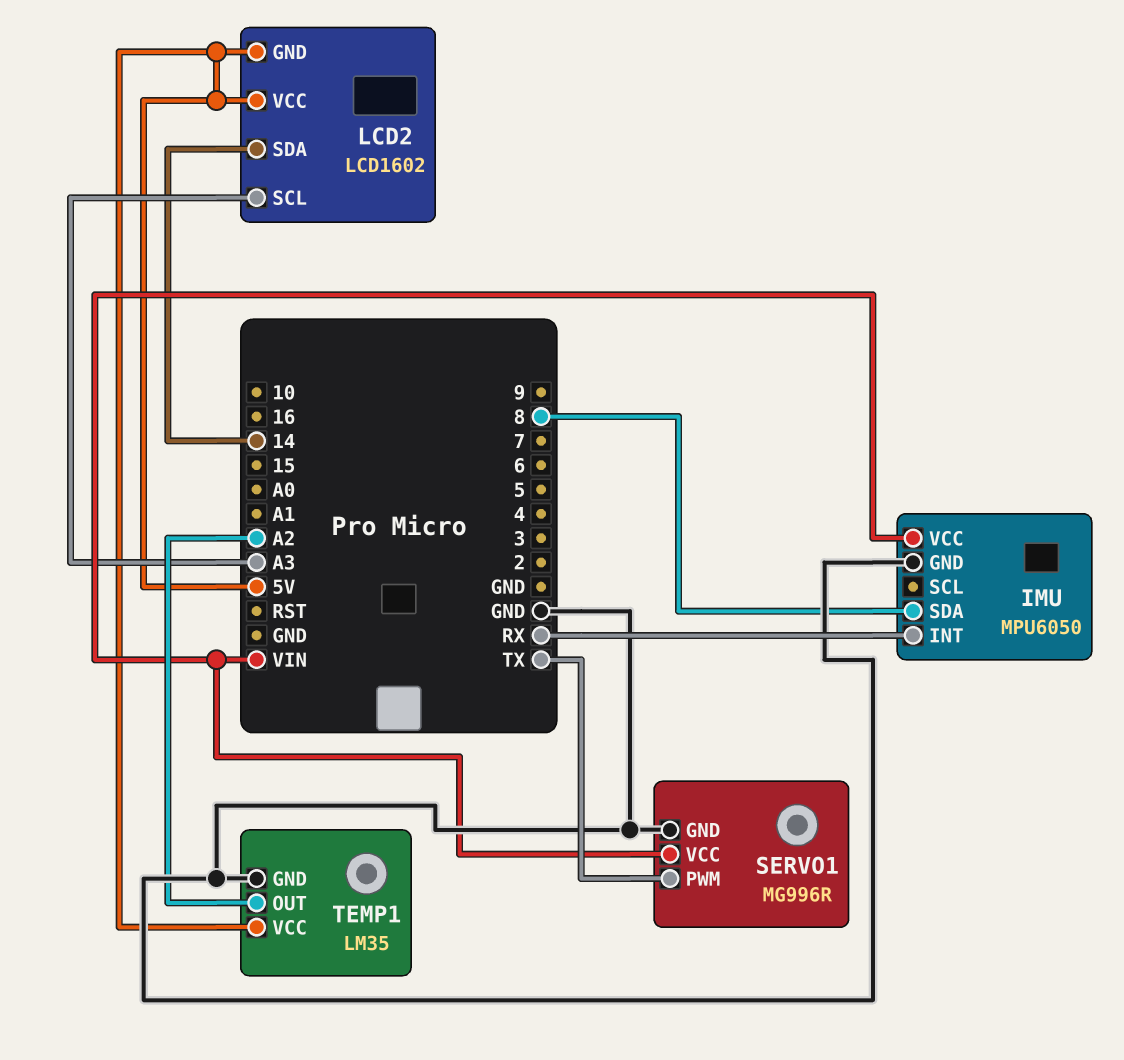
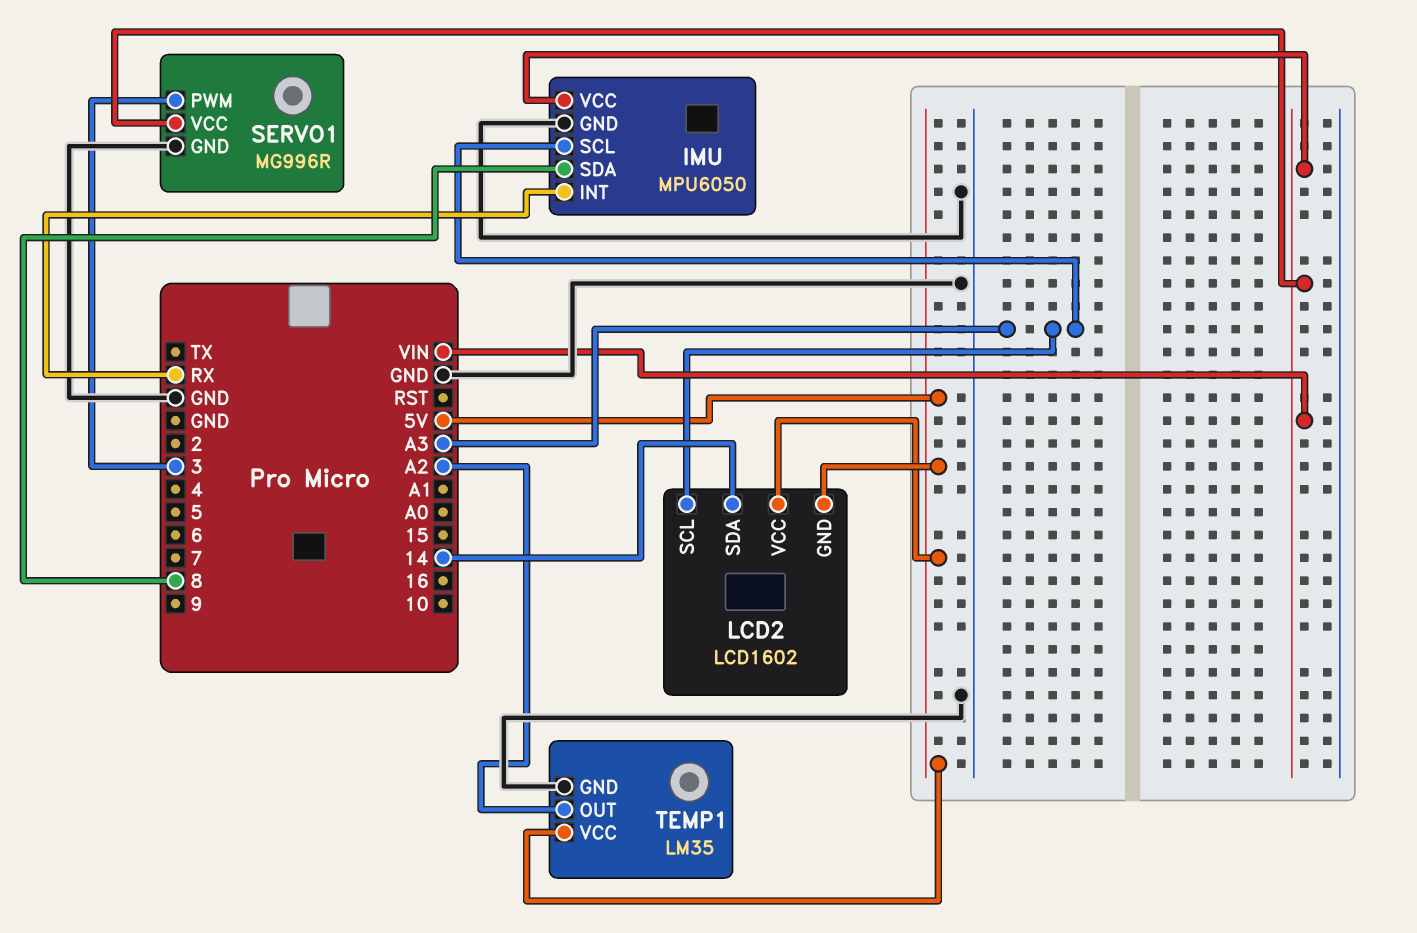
IMU pin SCL: none -> A3
SERVO1 pin PWM: TX -> 3

